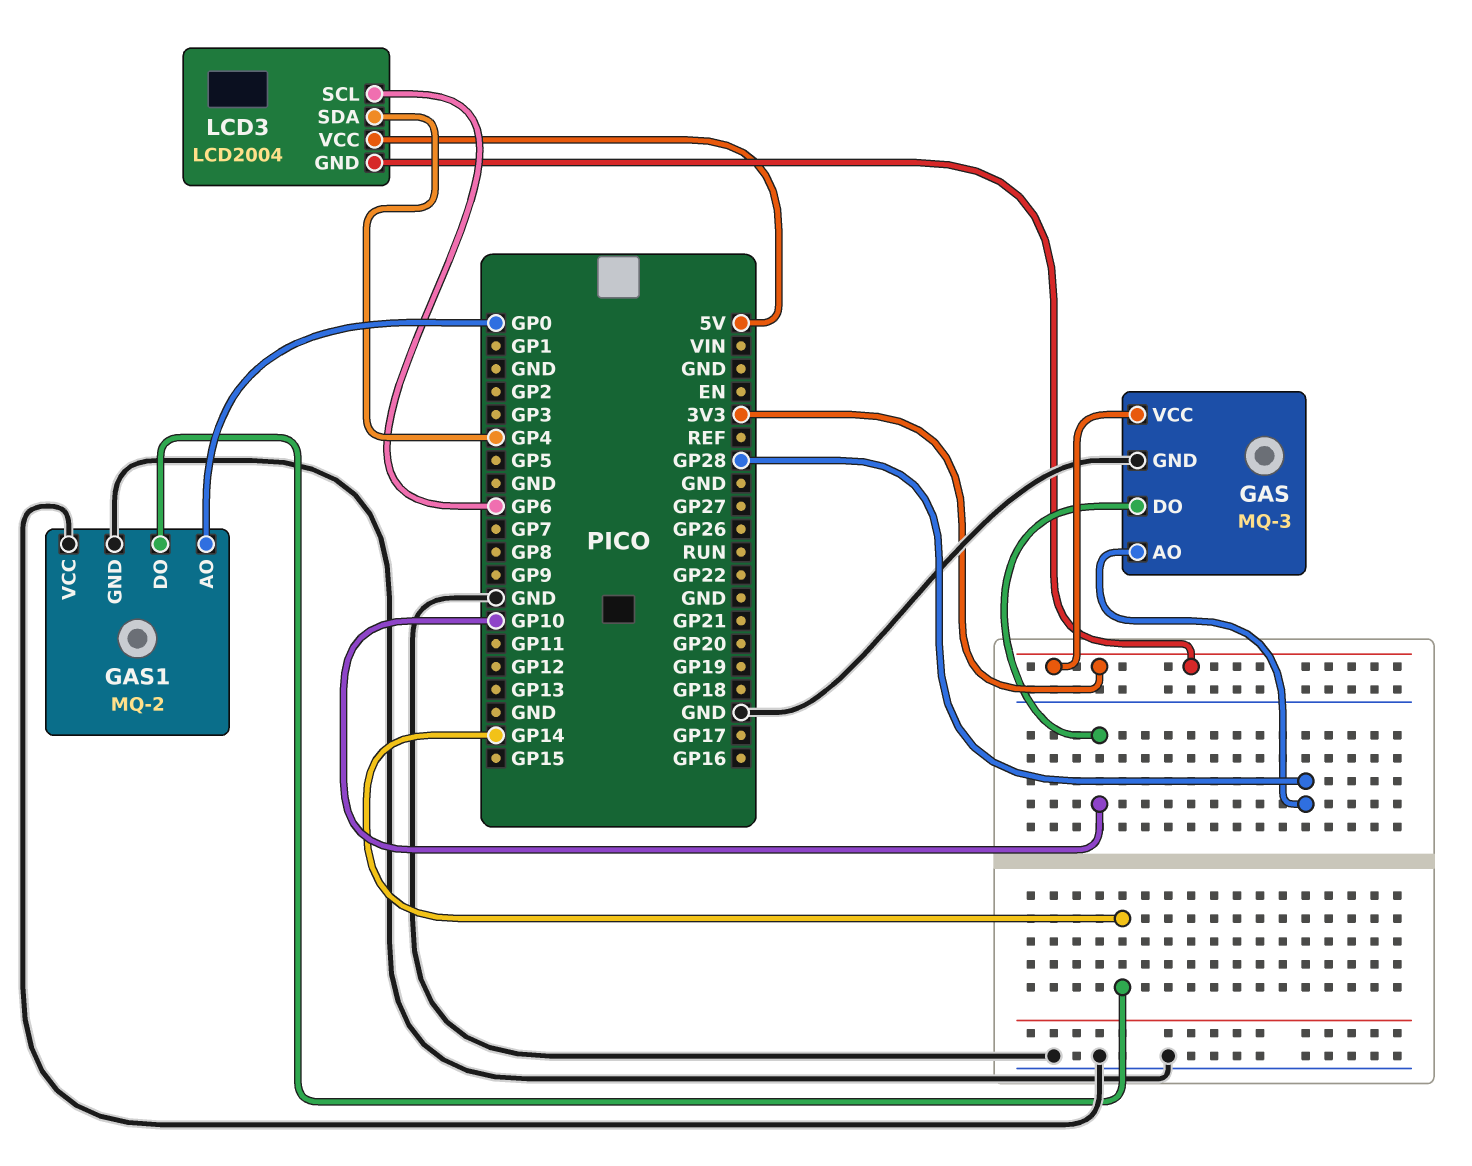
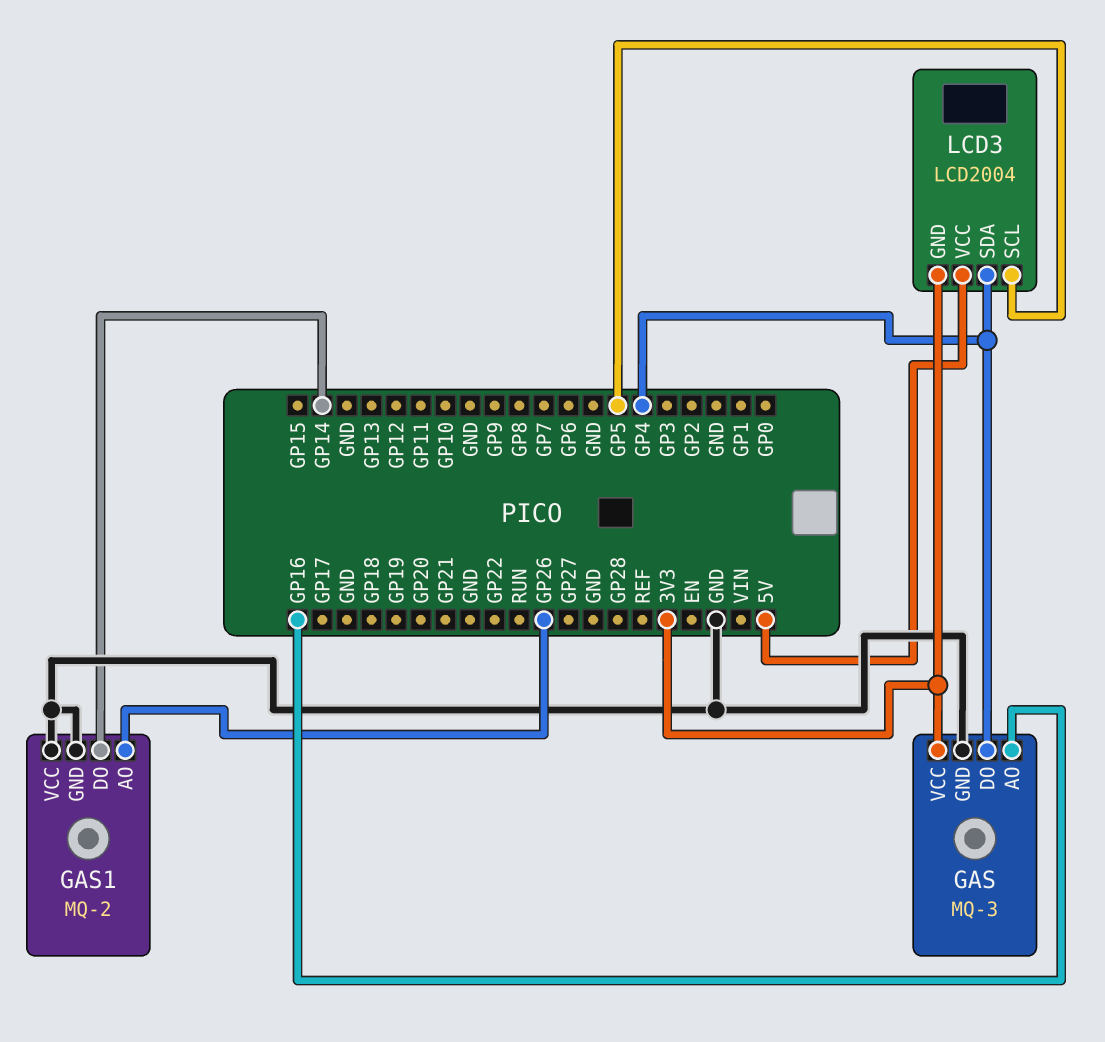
GAS pin AO: GP28 -> GP16
GAS pin DO: GP10 -> GP4
GAS1 pin AO: GP0 -> GP26
LCD3 pin SCL: GP6 -> GP5

